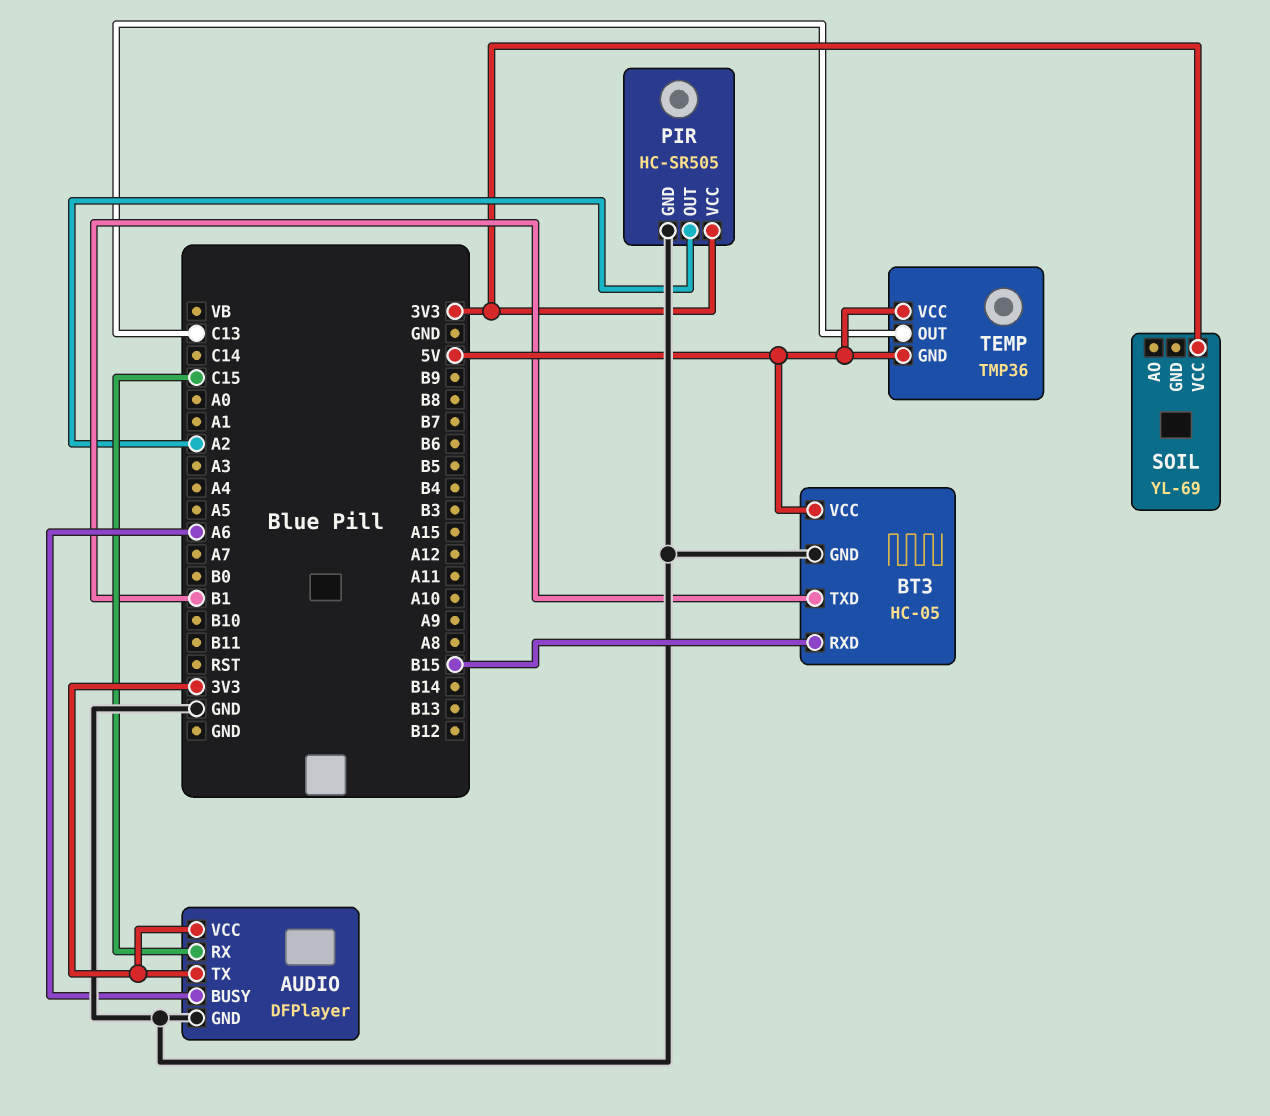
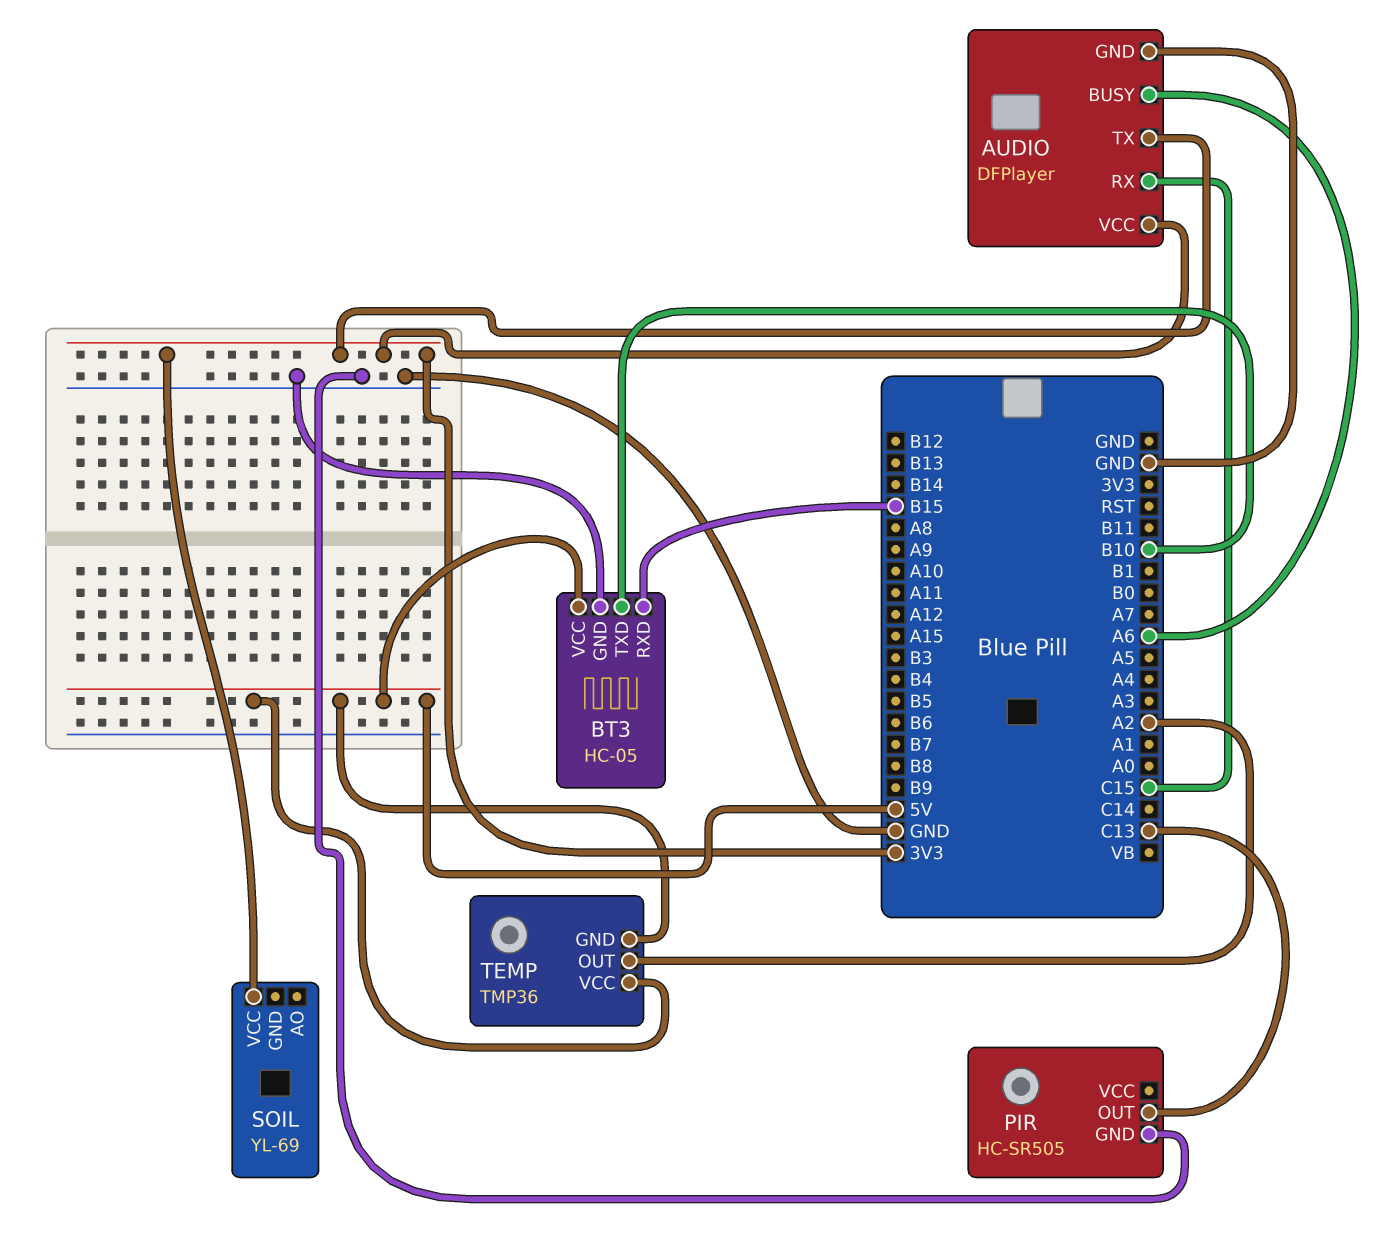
BT3 pin TXD: B1 -> B10
PIR pin OUT: A2 -> C13
PIR pin VCC: 3V3 -> none
TEMP pin OUT: C13 -> A2

